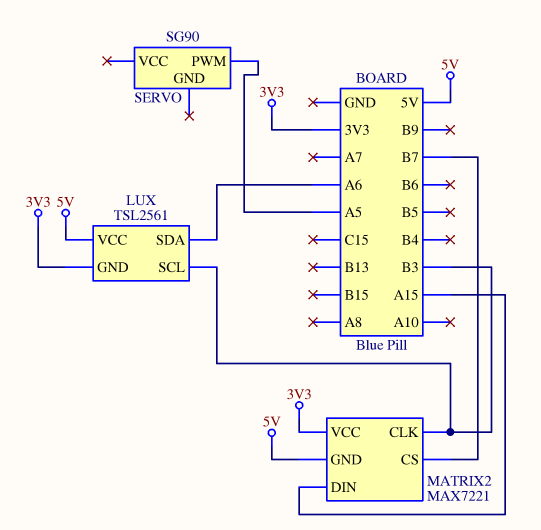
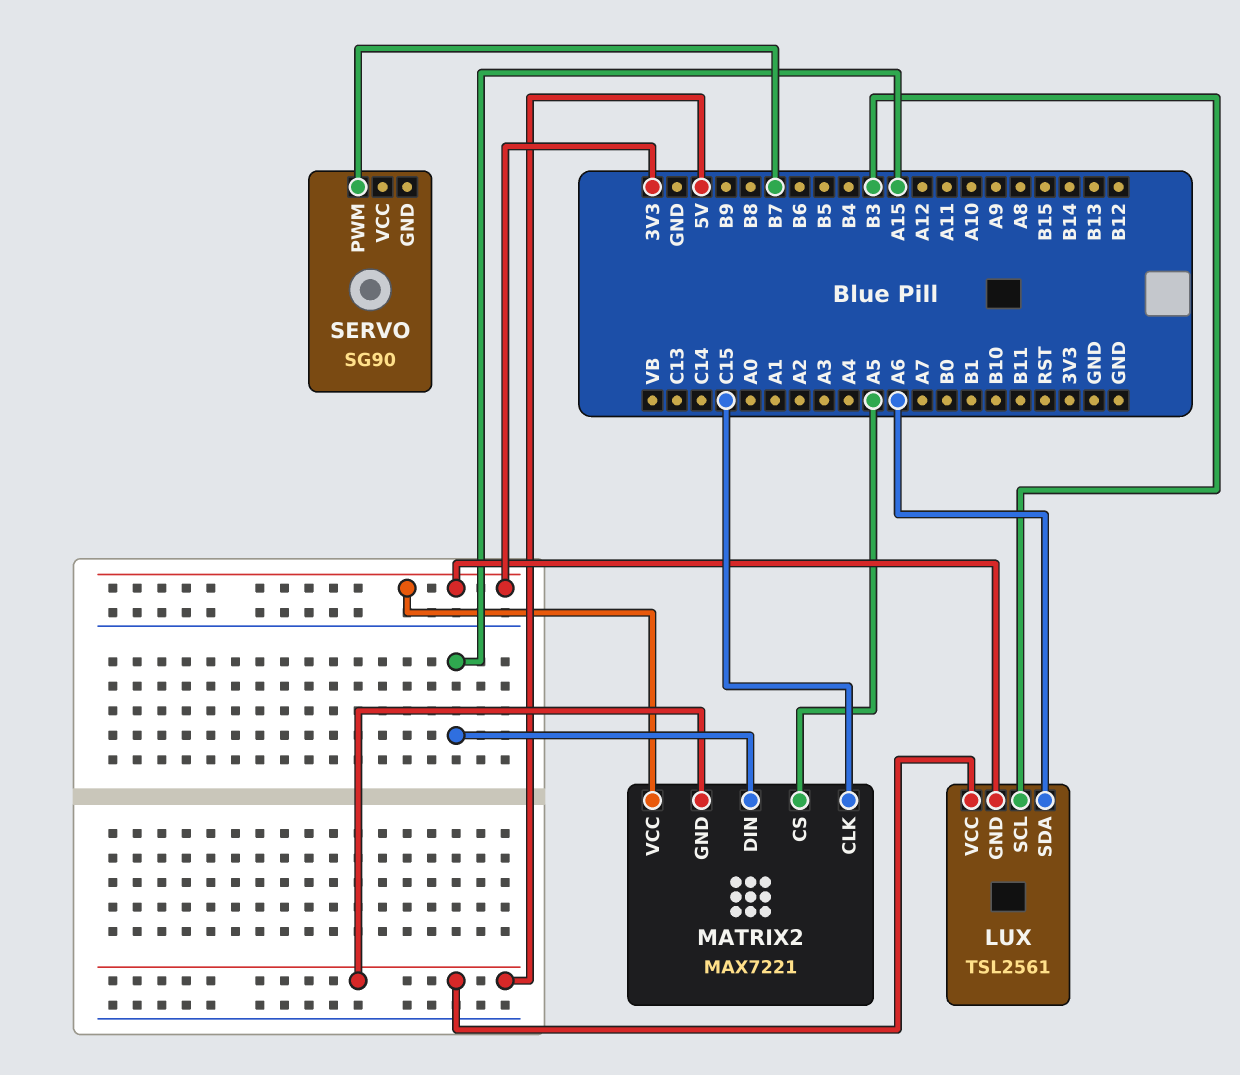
MATRIX2 pin CLK: B3 -> C15
MATRIX2 pin CS: B7 -> A5
SERVO pin PWM: A5 -> B7

